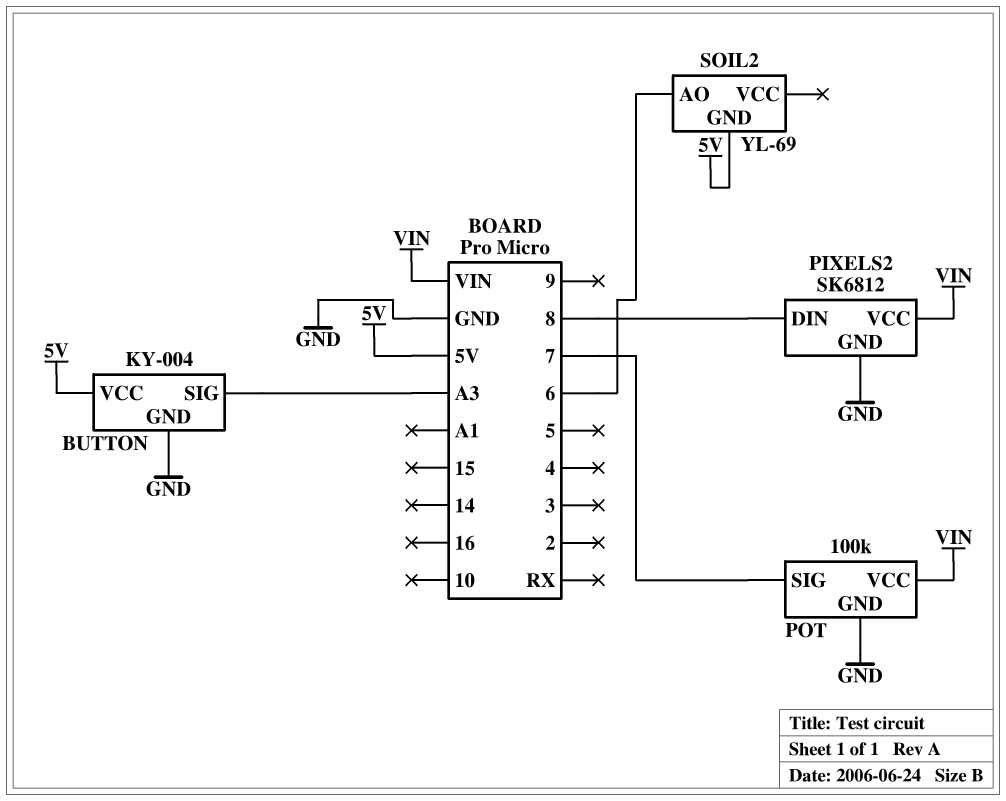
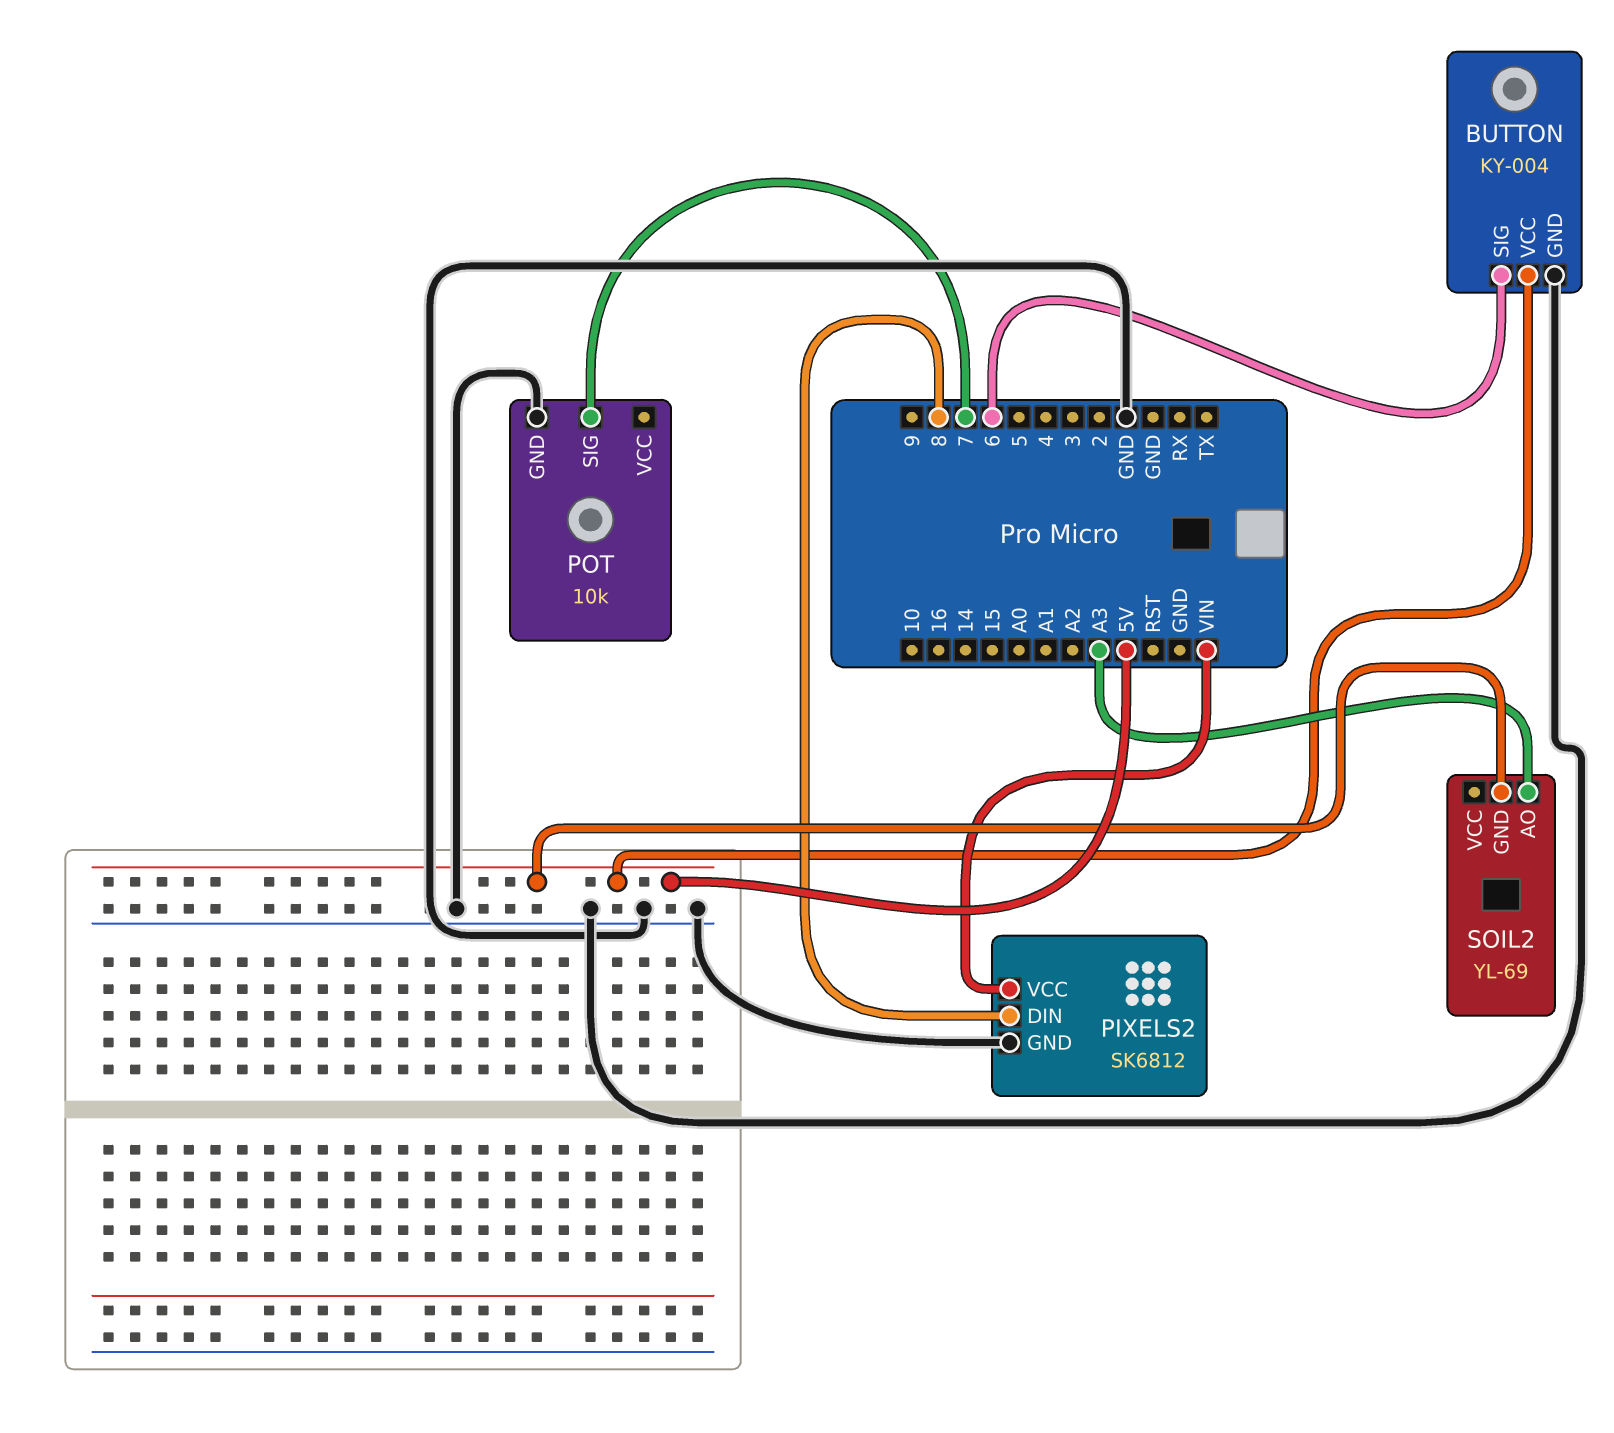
BUTTON pin SIG: A3 -> 6
POT: 100k -> 10k
POT pin VCC: VIN -> none
SOIL2 pin AO: 6 -> A3

